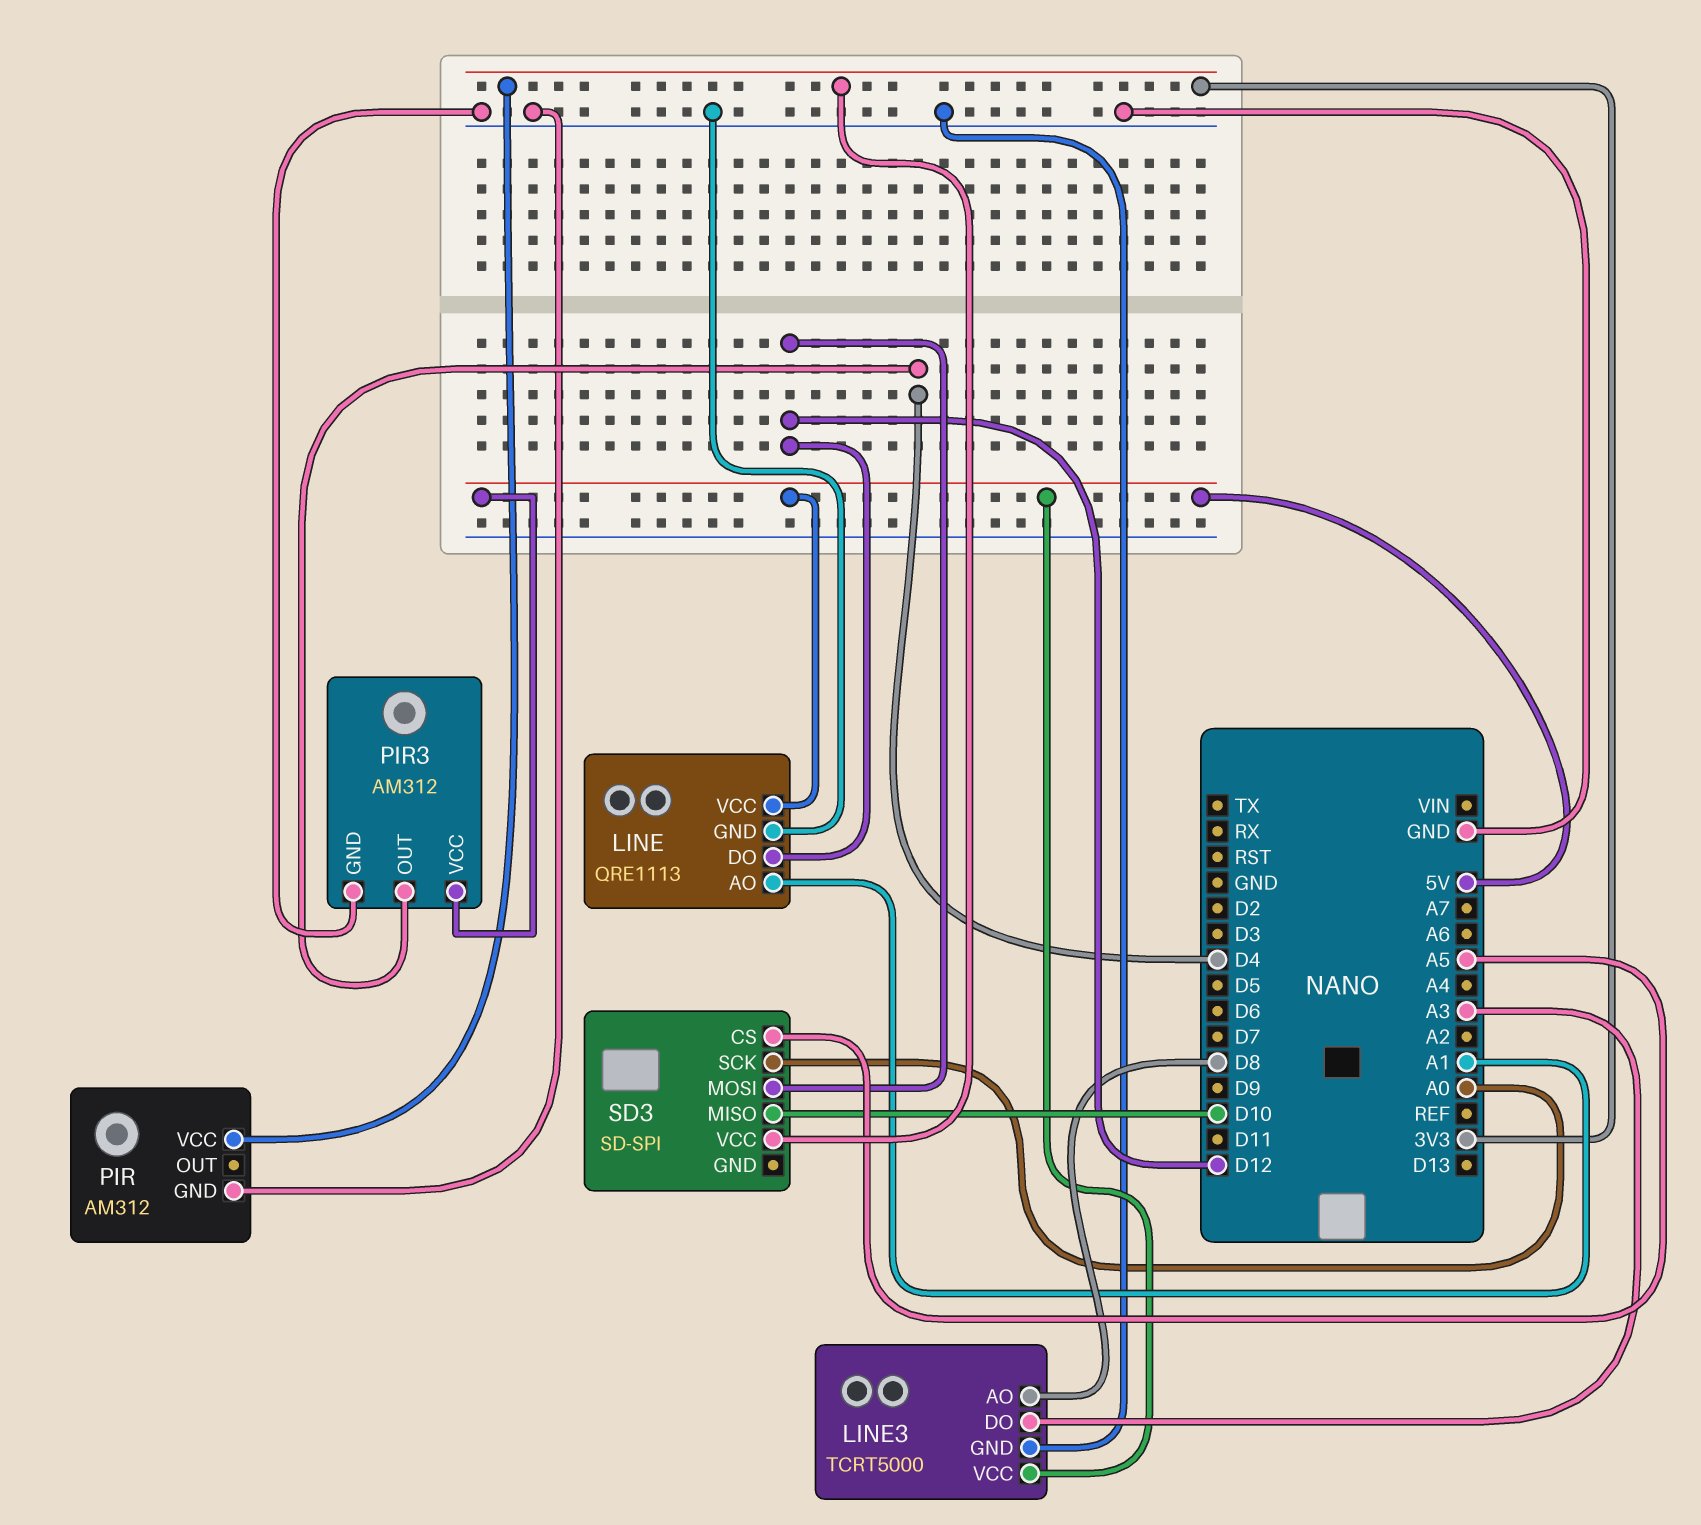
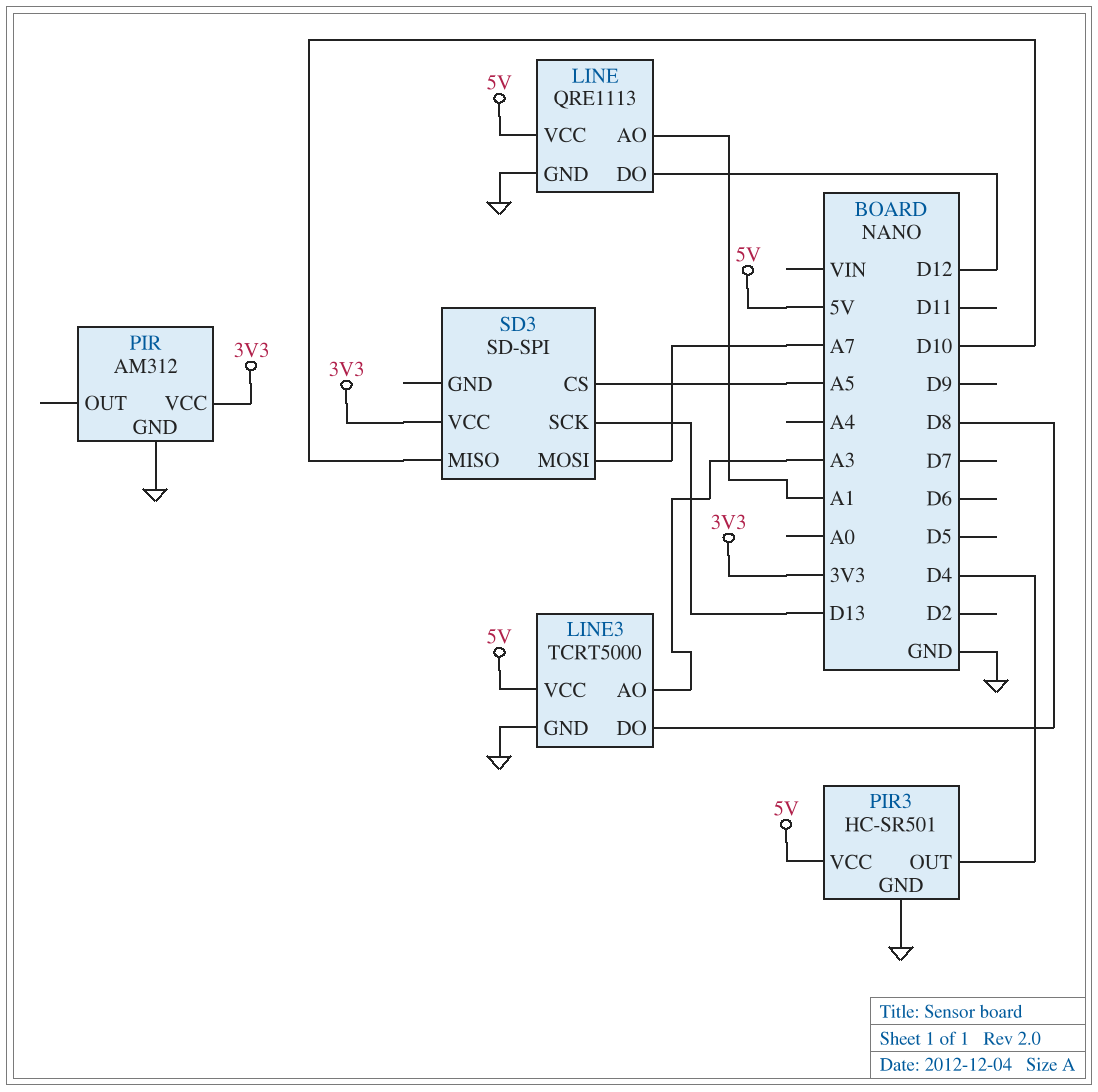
LINE3 pin AO: D8 -> A3
LINE3 pin DO: A3 -> D8
PIR3: AM312 -> HC-SR501
SD3 pin MOSI: D12 -> A7
SD3 pin SCK: A0 -> D13

